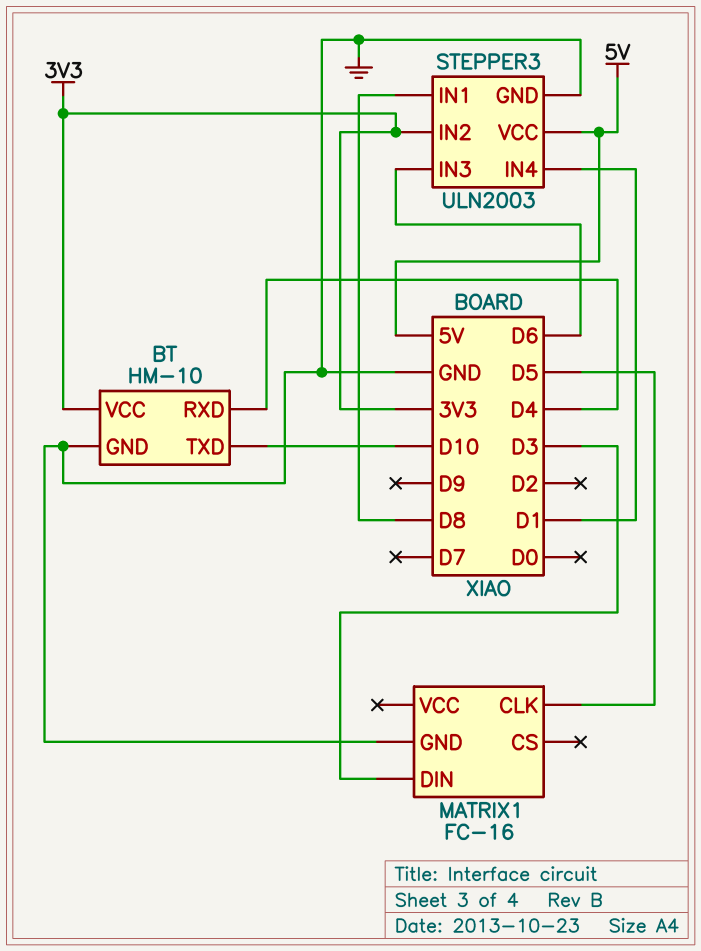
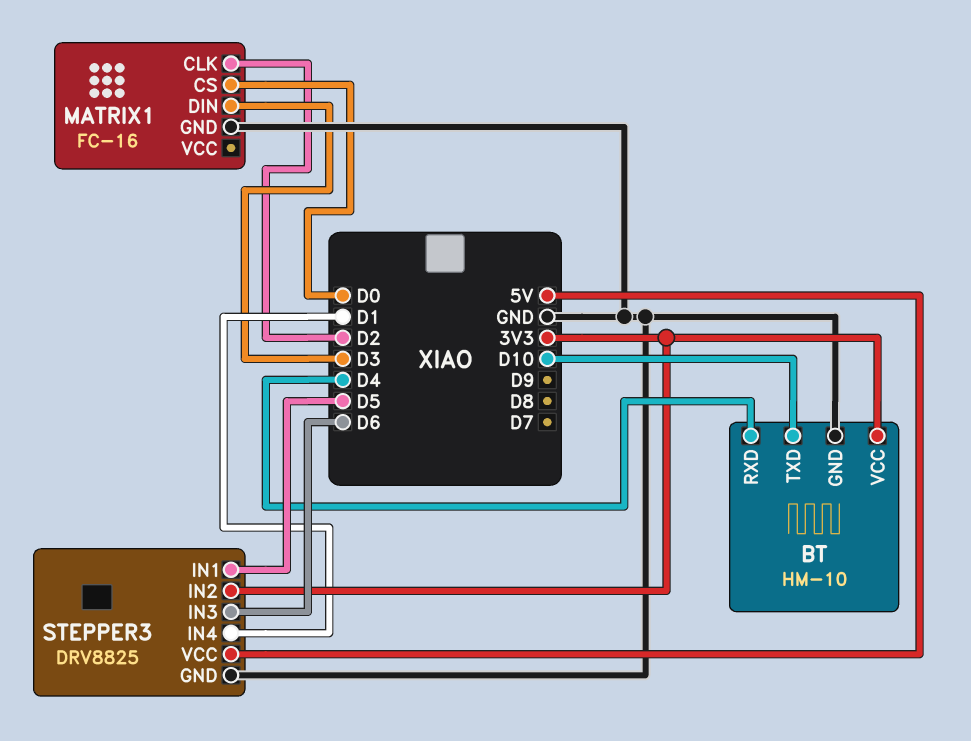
MATRIX1 pin CLK: D5 -> D2
MATRIX1 pin CS: none -> D0
STEPPER3: ULN2003 -> DRV8825
STEPPER3 pin IN1: D8 -> D5

